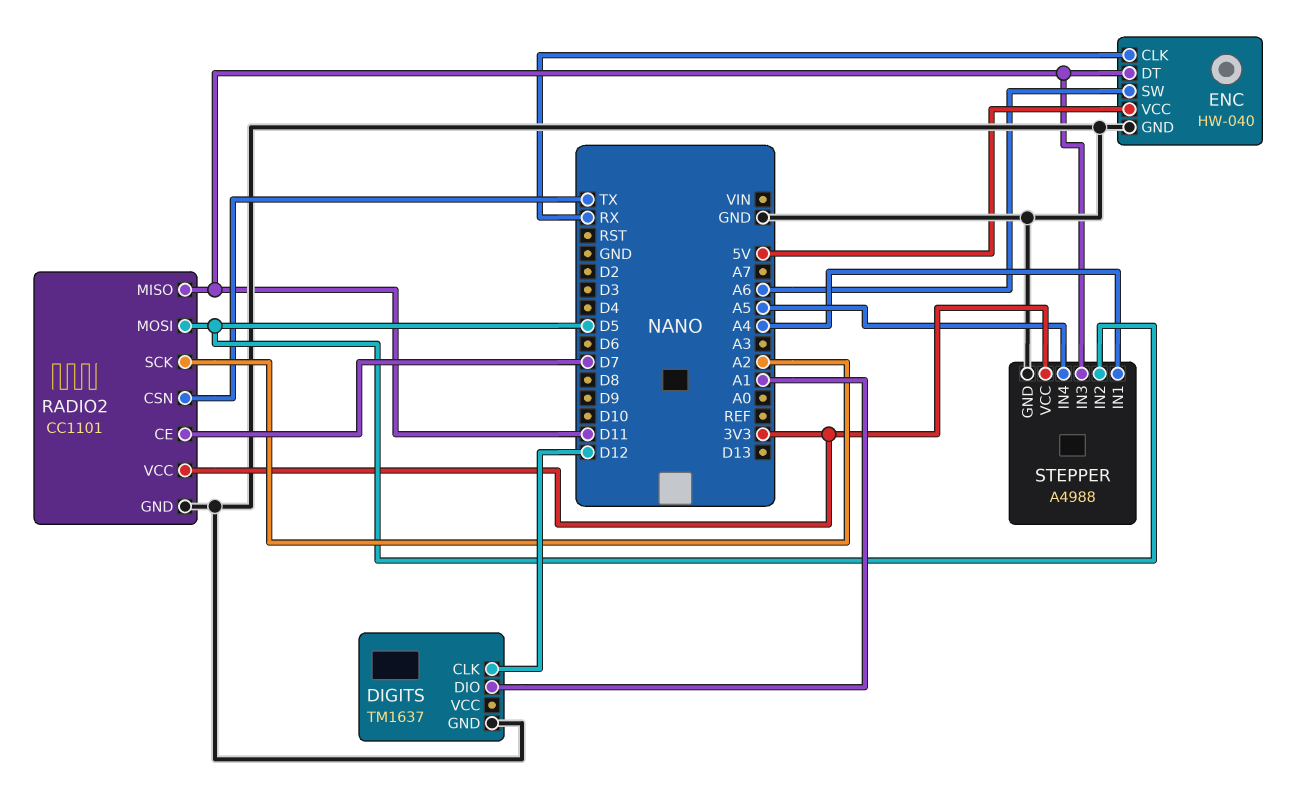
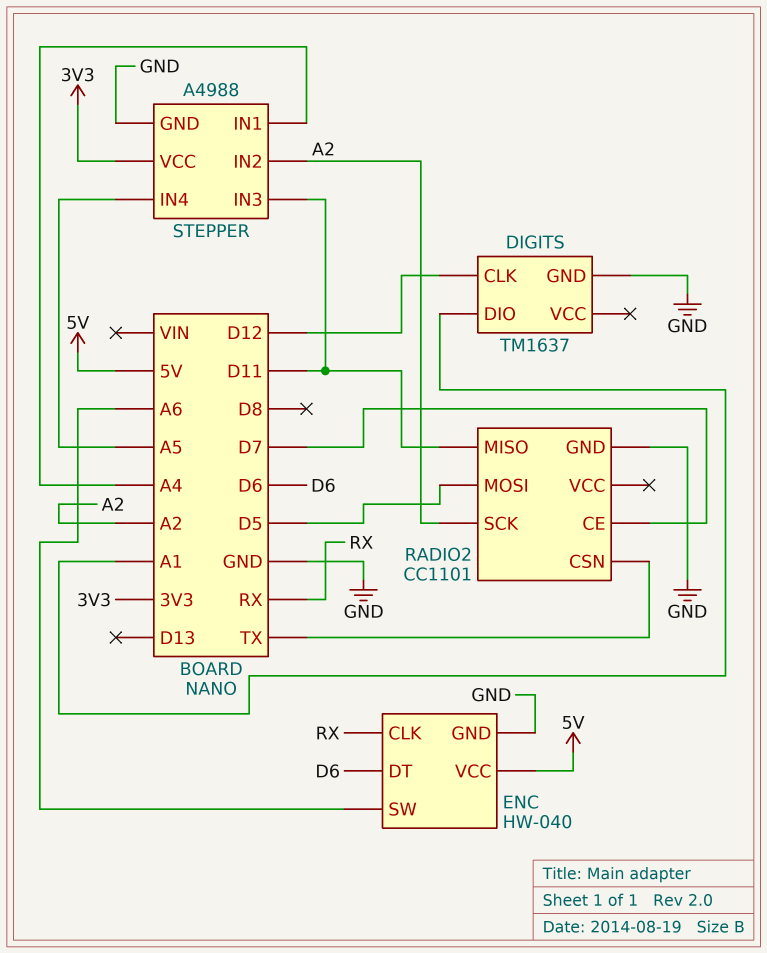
ENC pin DT: D11 -> D6
RADIO2 pin VCC: 3V3 -> none
STEPPER pin IN2: D5 -> A2

